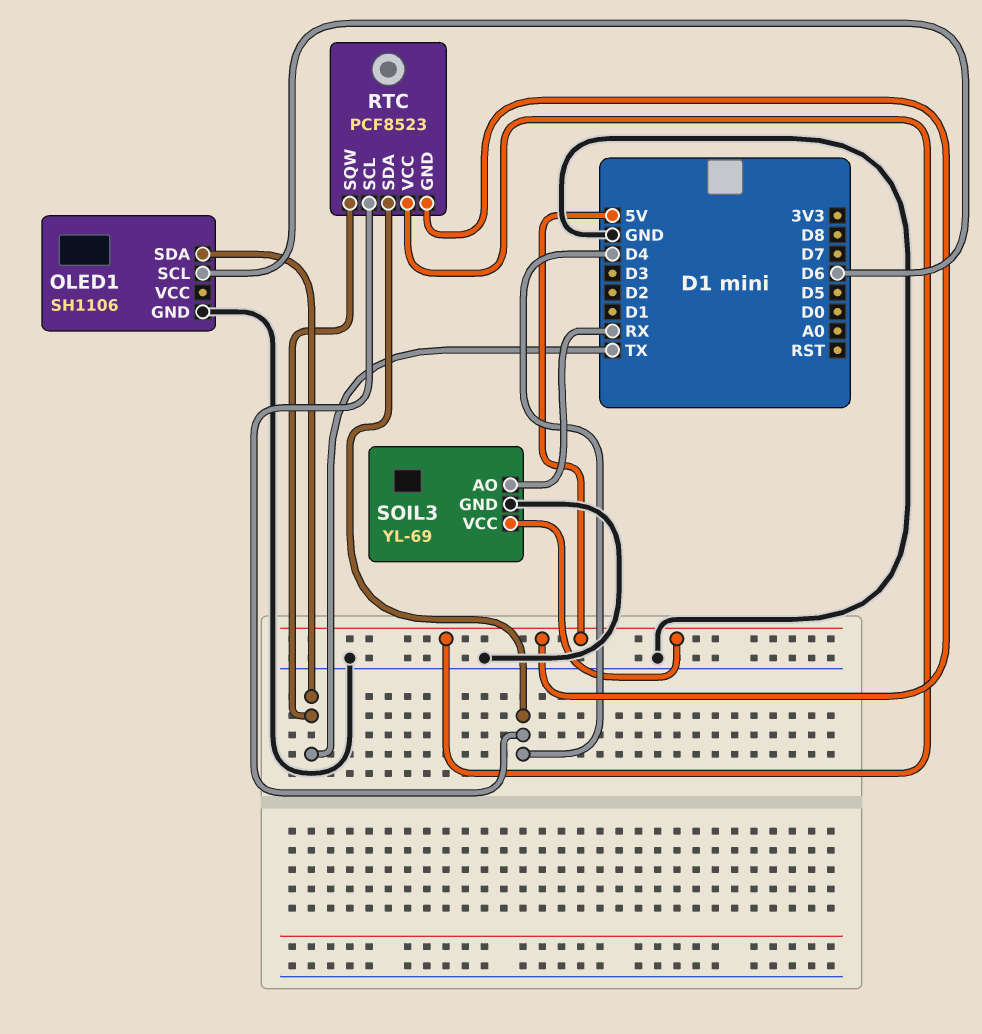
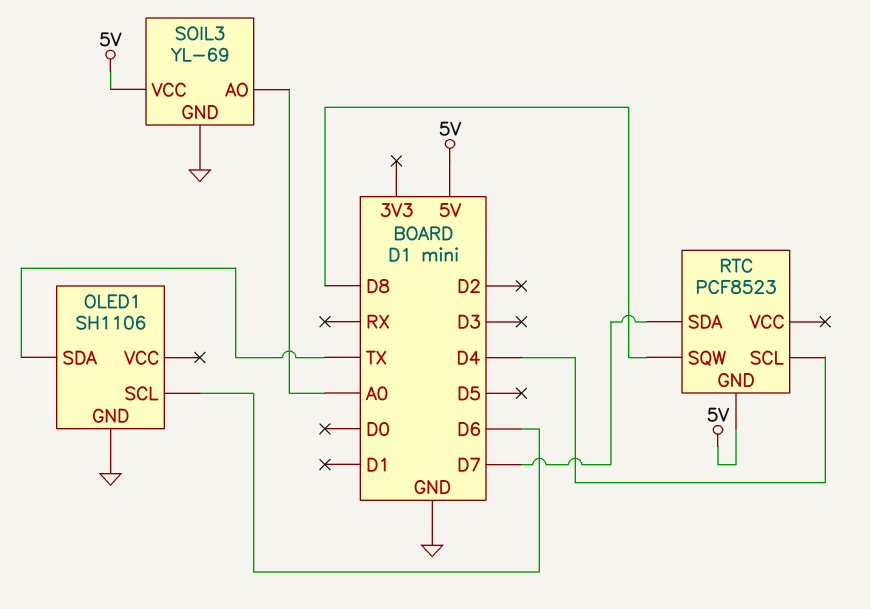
RTC pin SDA: D4 -> D7
RTC pin SQW: TX -> D8
RTC pin VCC: 5V -> none
SOIL3 pin AO: RX -> A0

